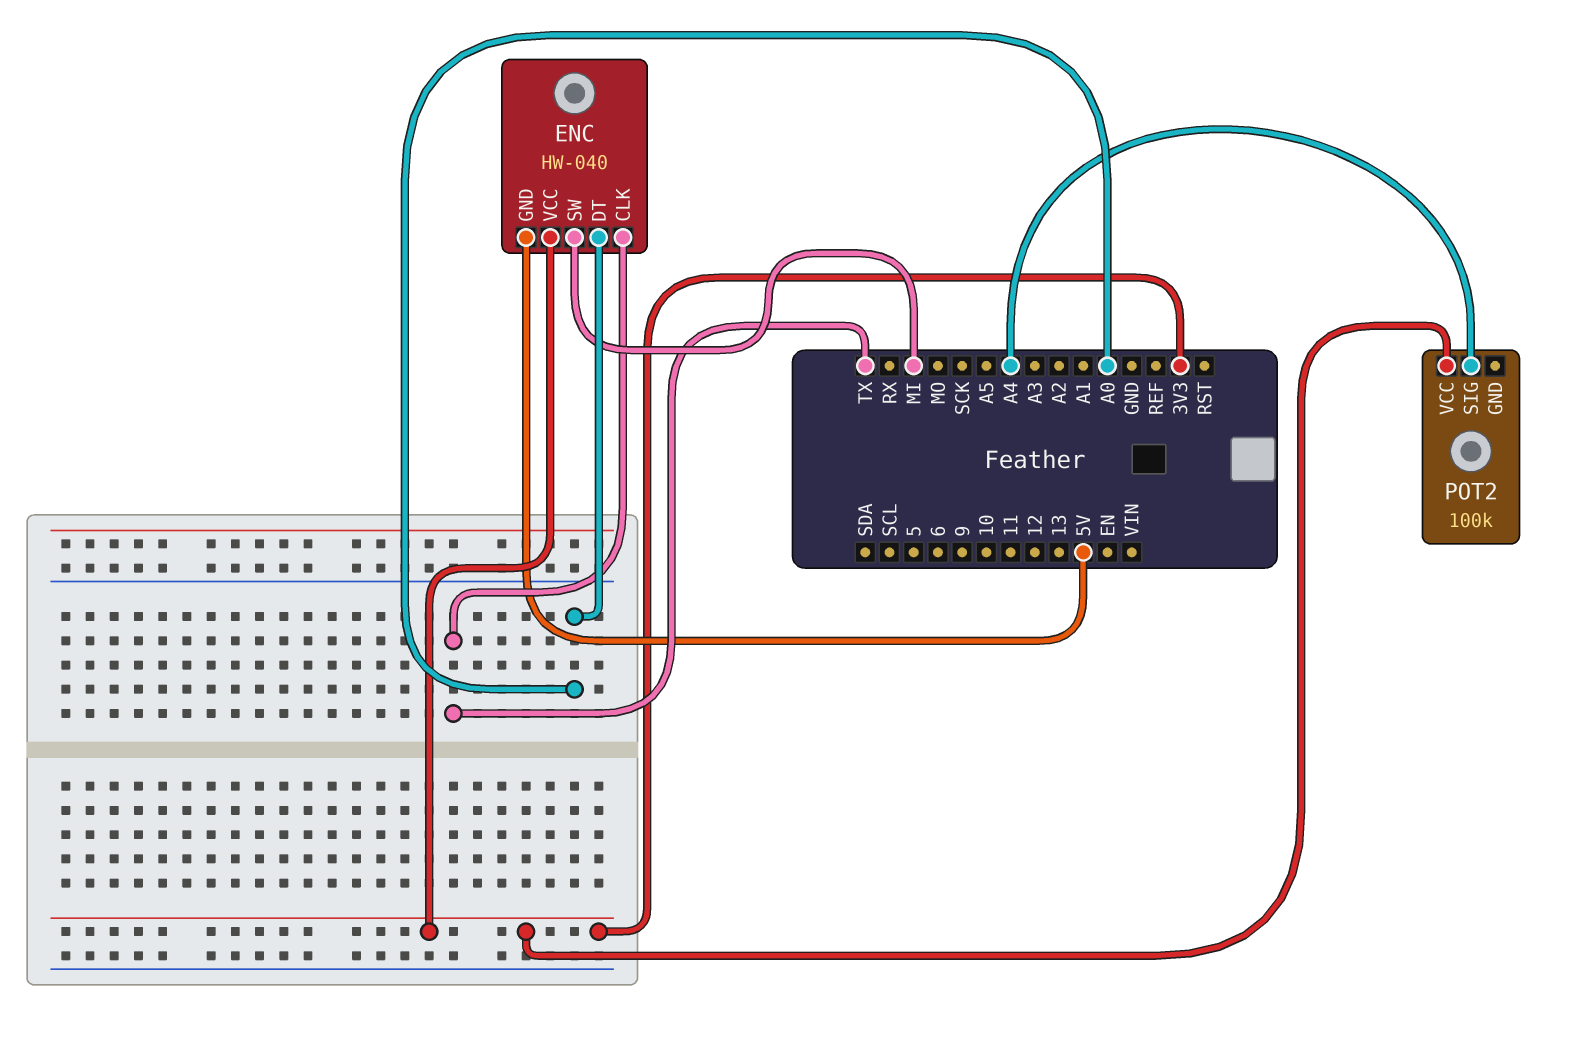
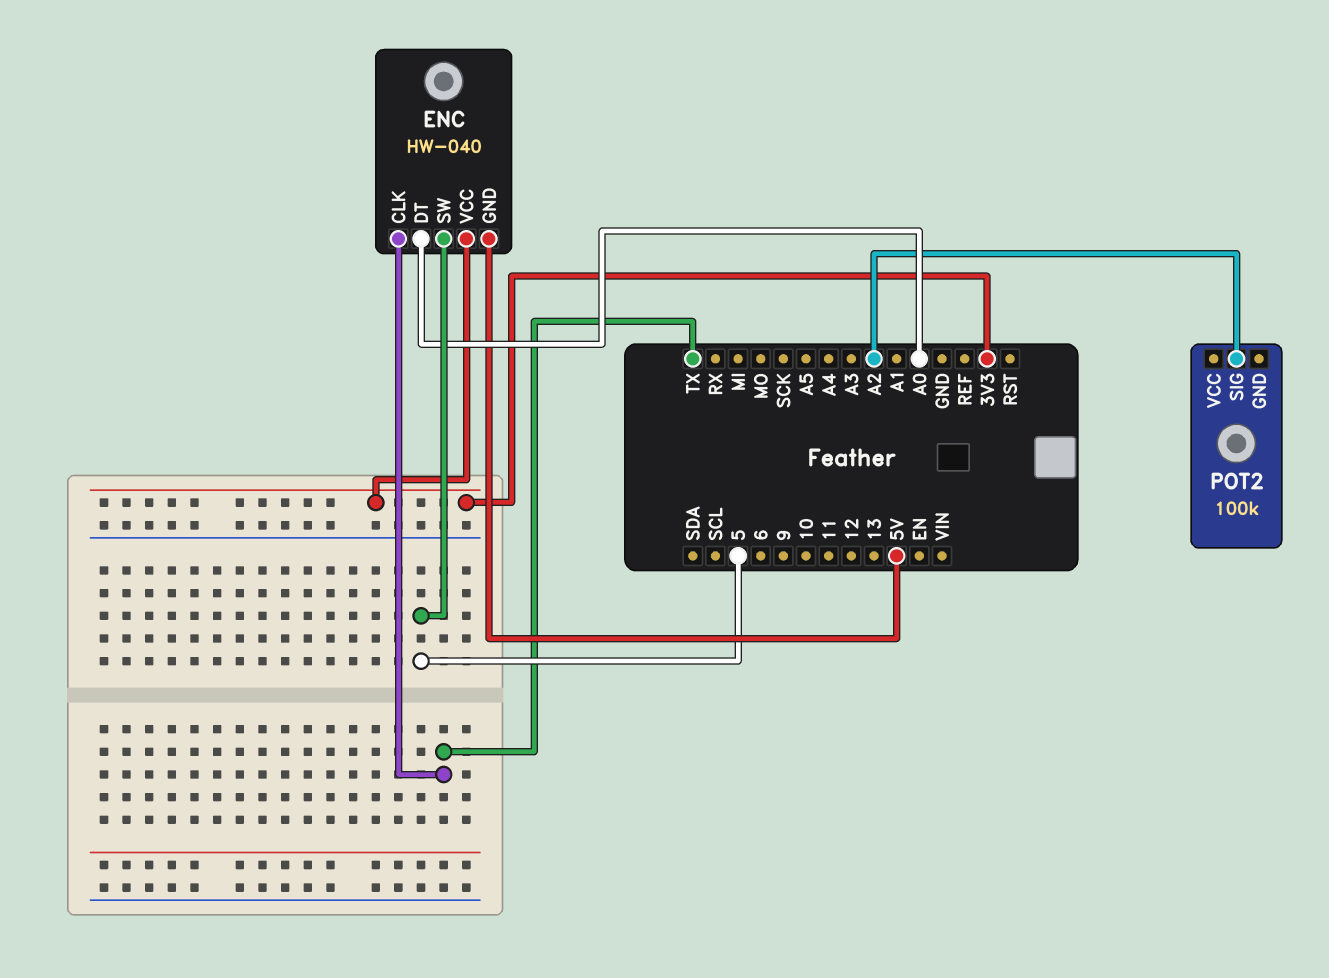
ENC pin SW: MI -> 5
POT2 pin SIG: A4 -> A2
POT2 pin VCC: 3V3 -> none

